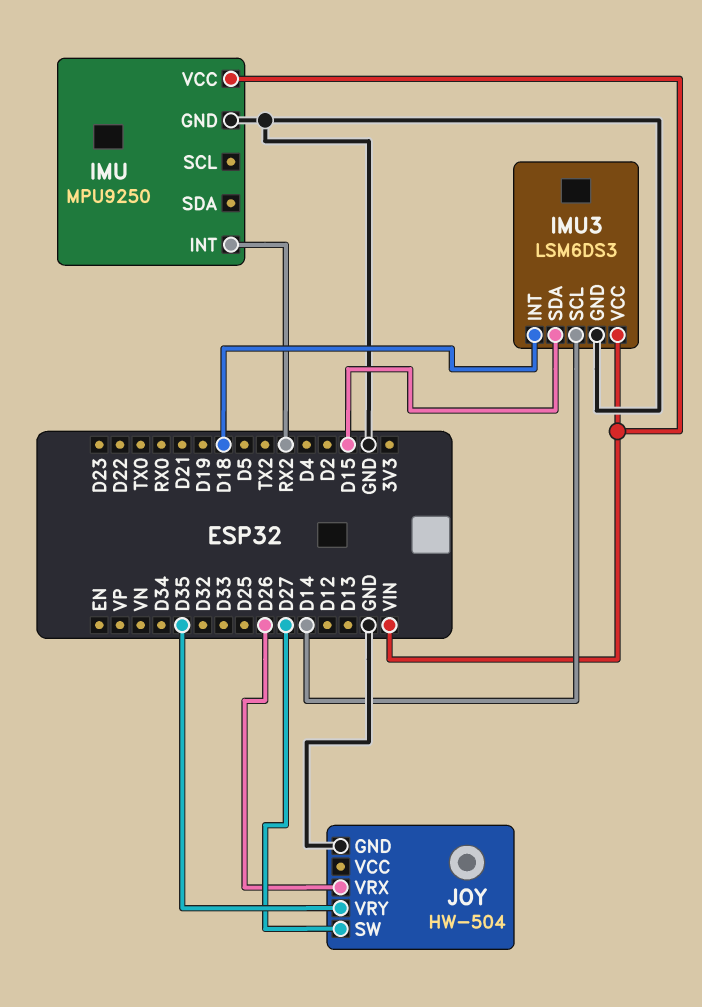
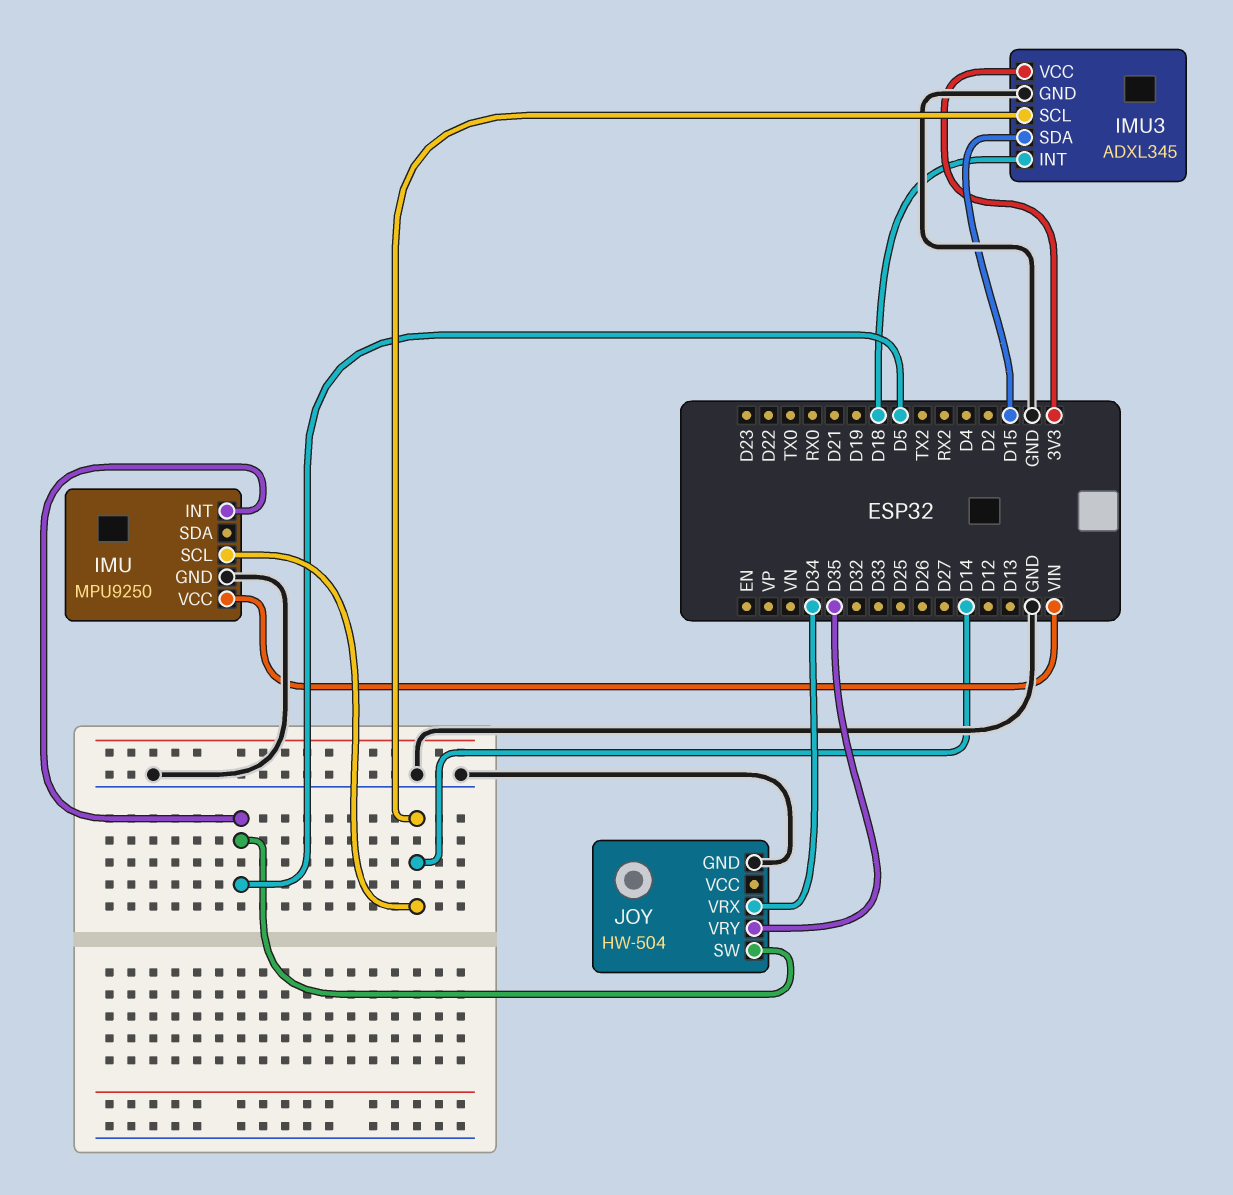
IMU pin INT: RX2 -> D5
IMU pin SCL: none -> D14
IMU3: LSM6DS3 -> ADXL345
IMU3 pin VCC: VIN -> 3V3
JOY pin SW: D27 -> D5
JOY pin VRX: D26 -> D34

